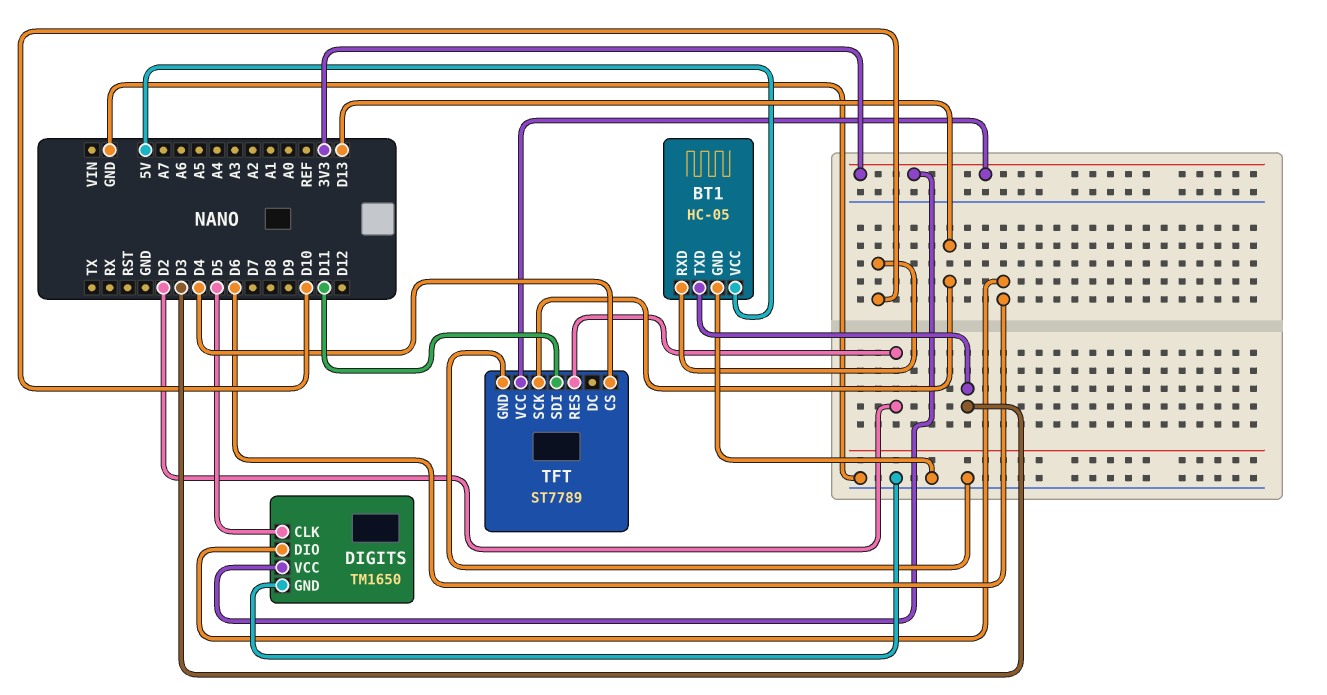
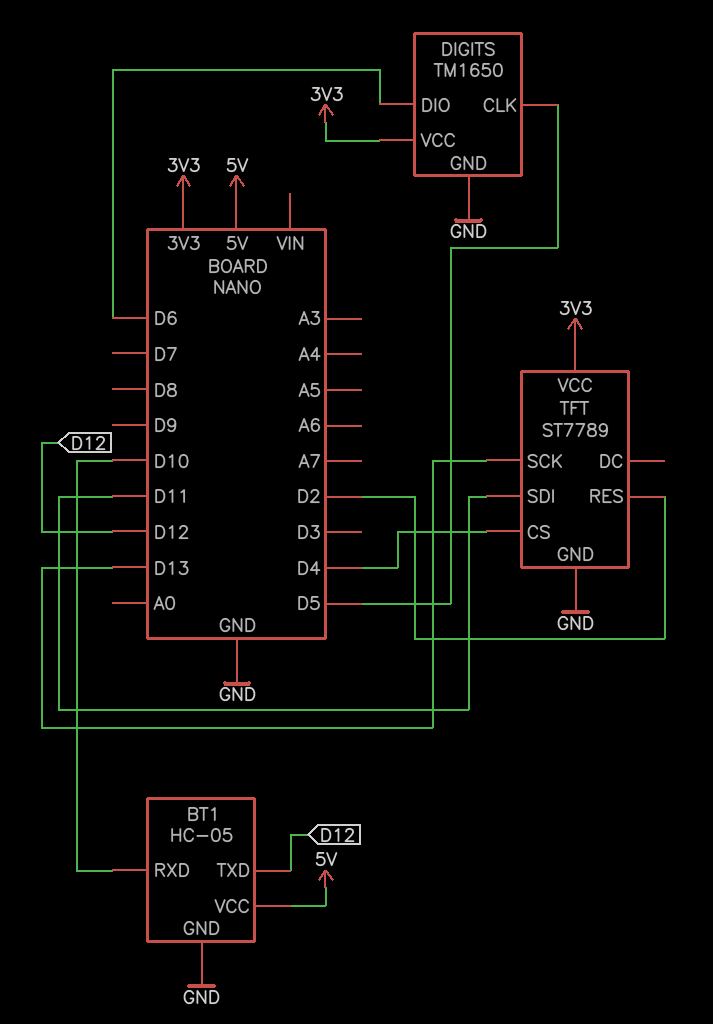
BT1 pin TXD: D3 -> D12

